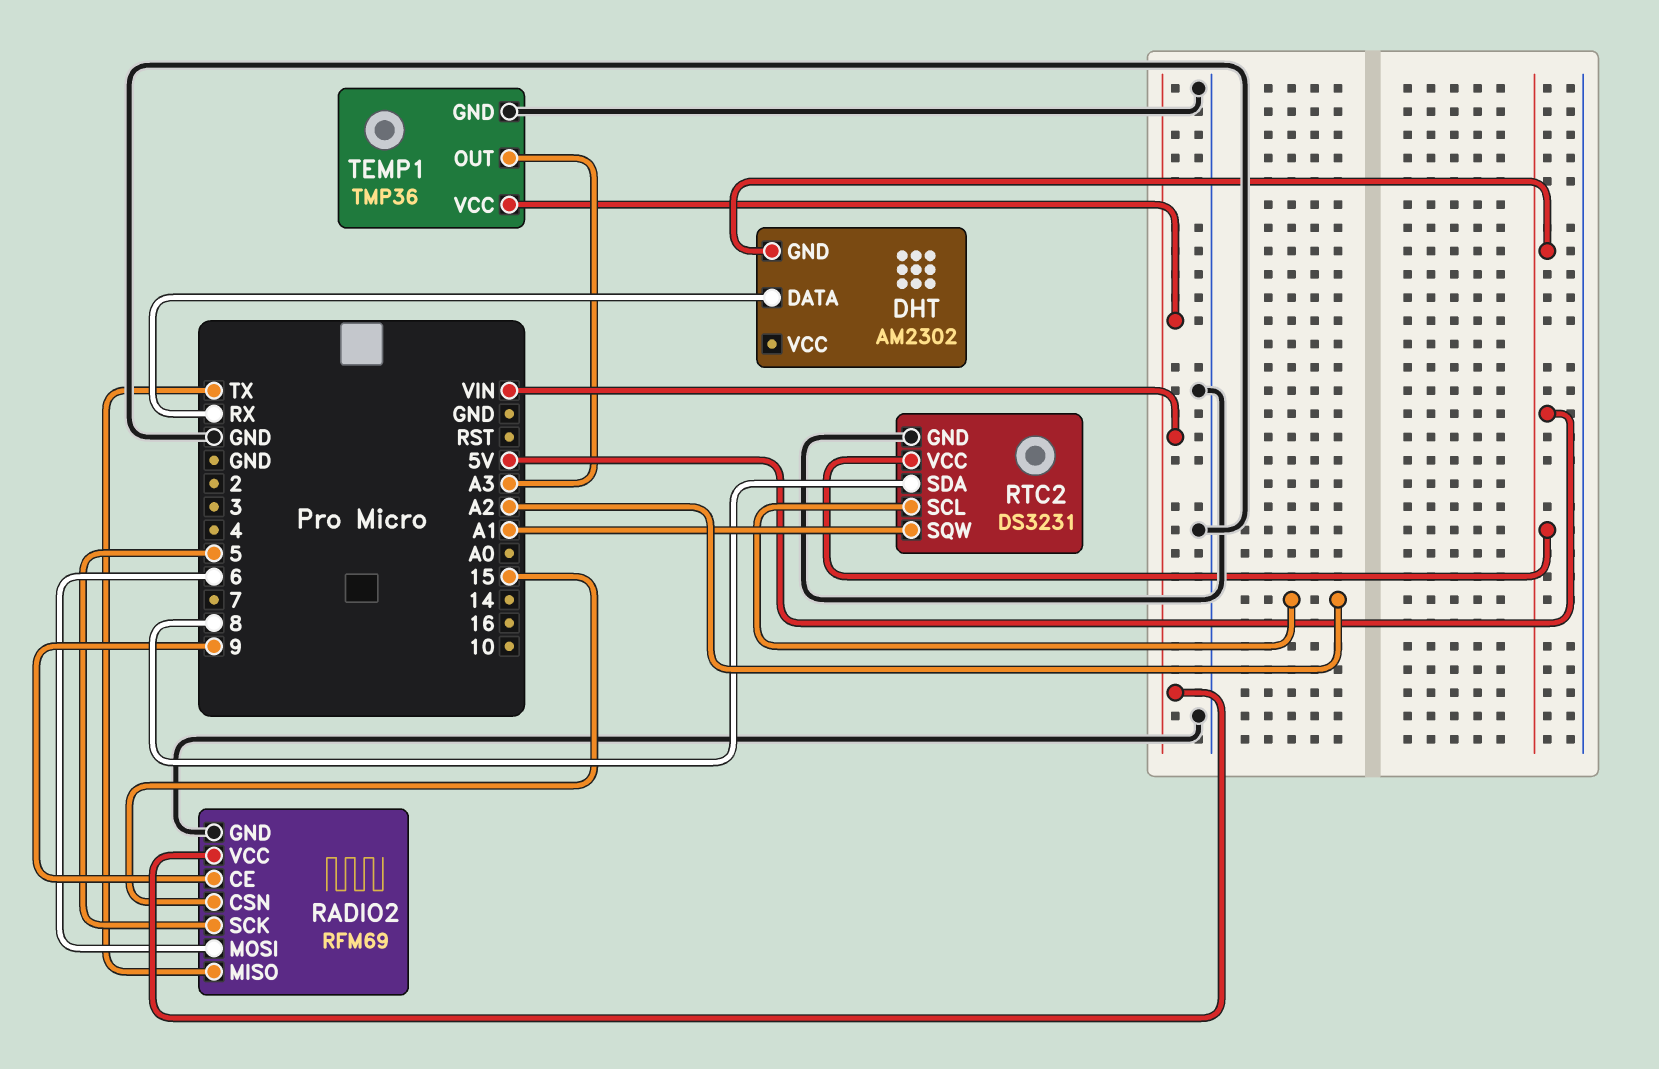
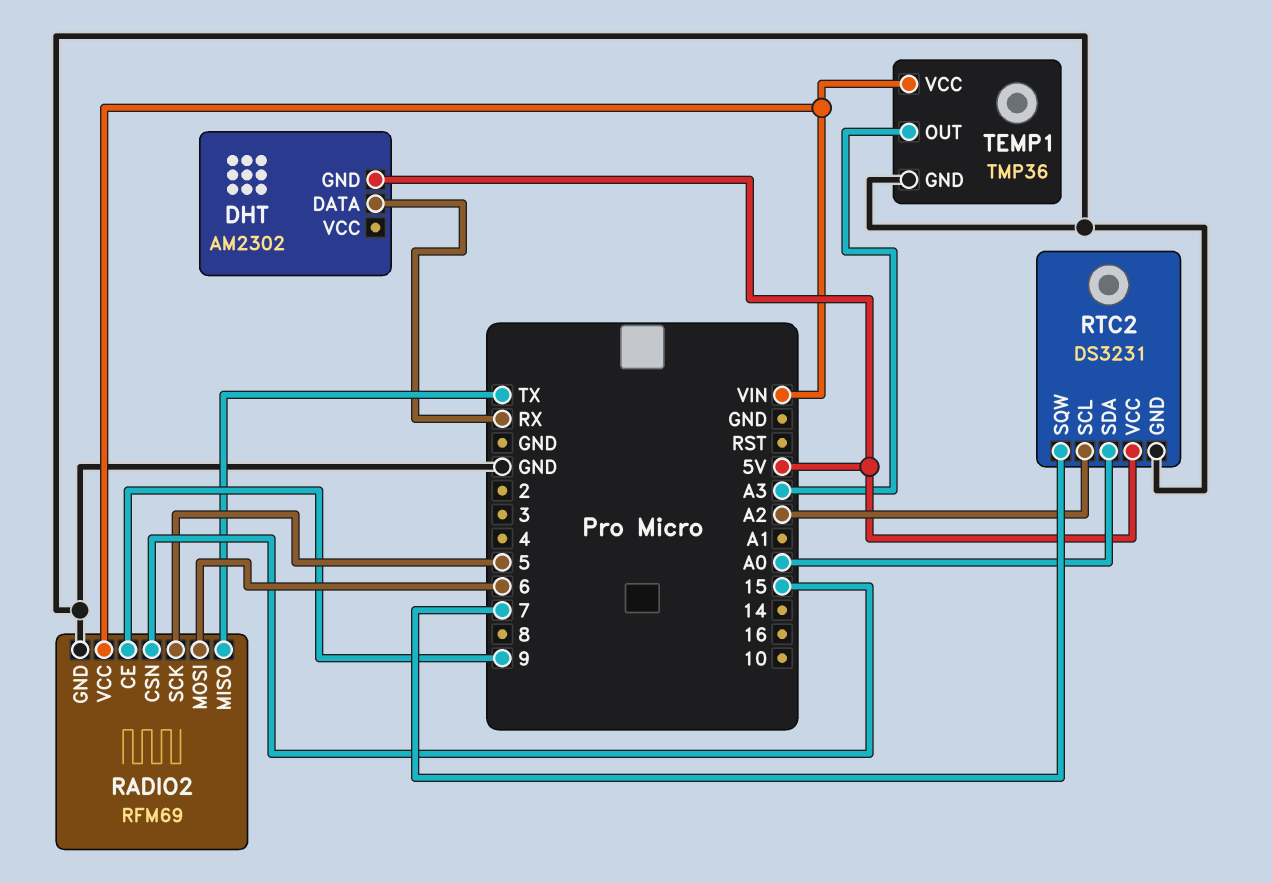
RTC2 pin SDA: 8 -> A0
RTC2 pin SQW: A1 -> 7

